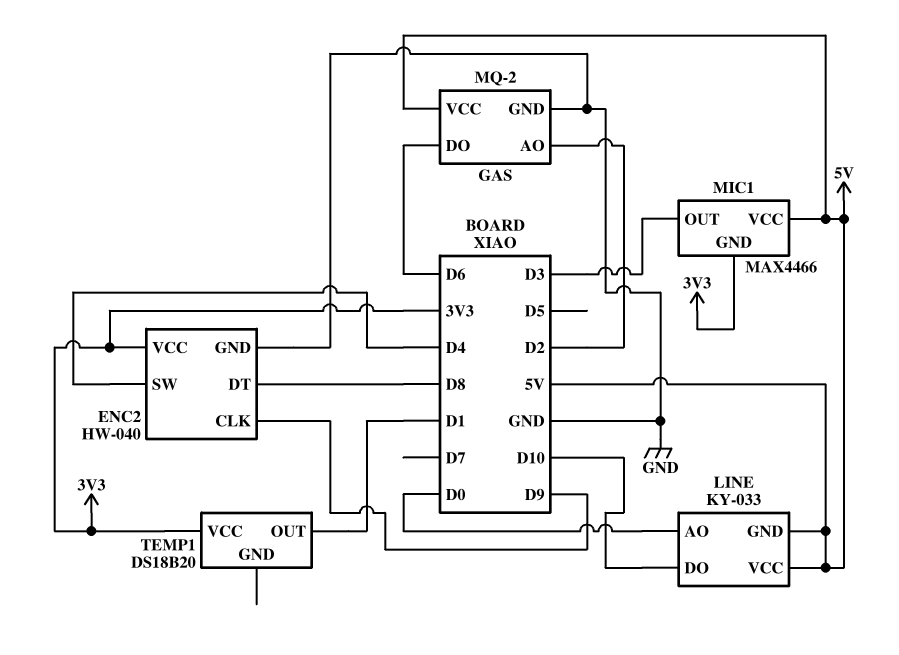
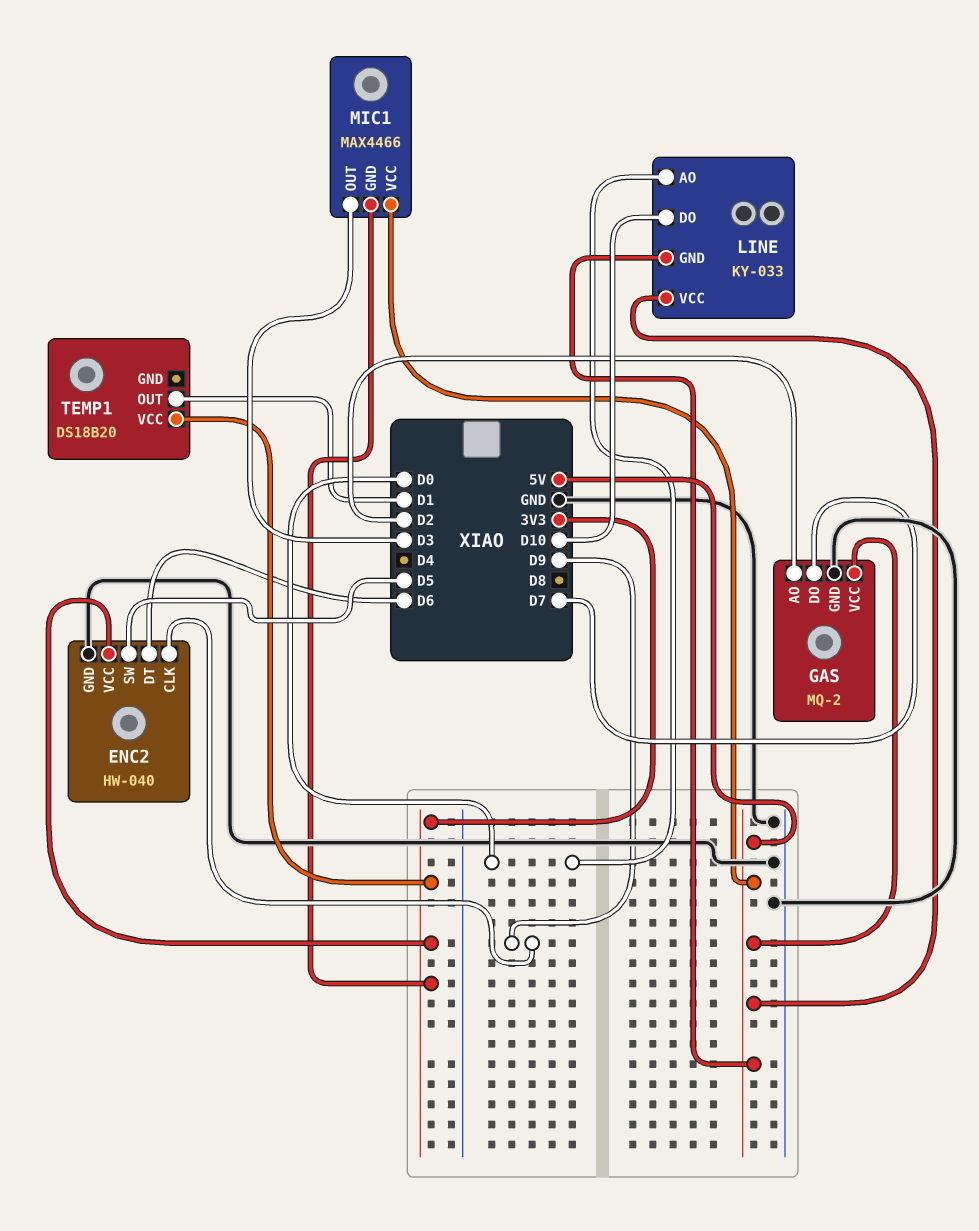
ENC2 pin DT: D8 -> D6
ENC2 pin SW: D4 -> D5
GAS pin DO: D6 -> D7

